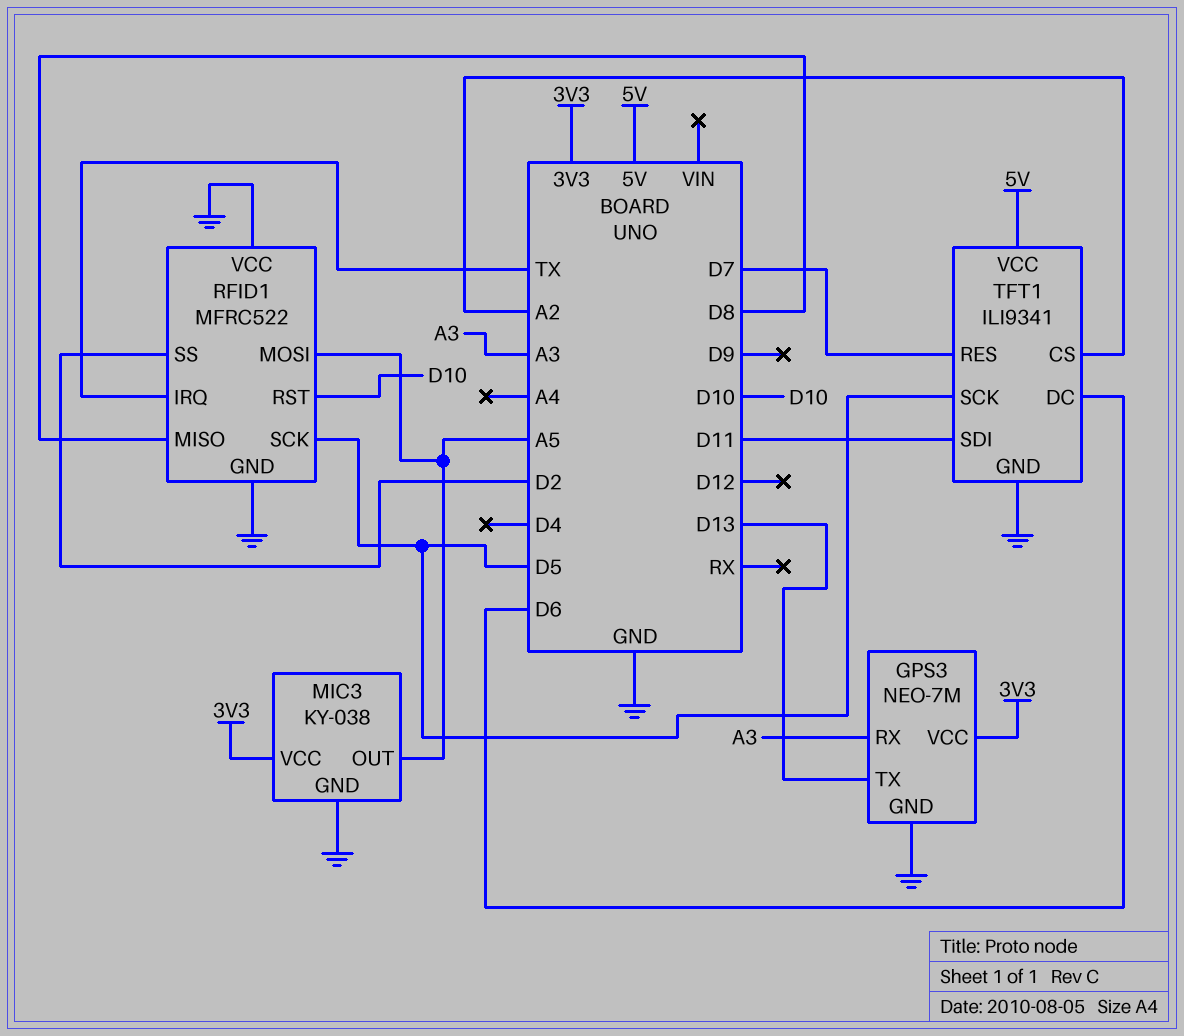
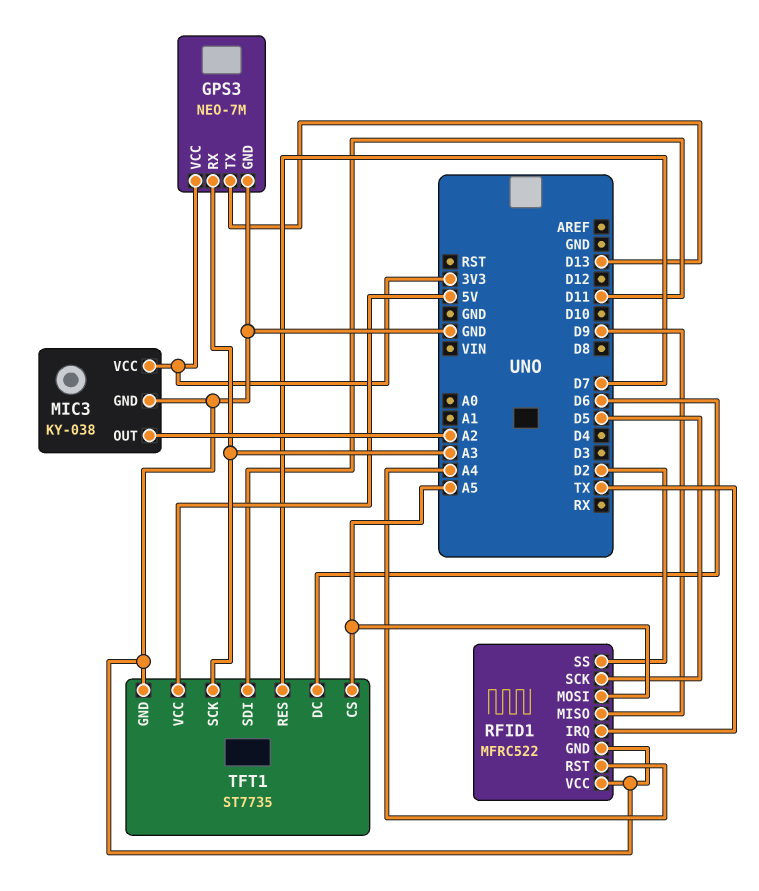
MIC3 pin OUT: A5 -> A2
RFID1 pin MISO: D8 -> D9
RFID1 pin RST: D10 -> A4
TFT1: ILI9341 -> ST7735
TFT1 pin CS: A2 -> A5
TFT1 pin SCK: D5 -> A3

